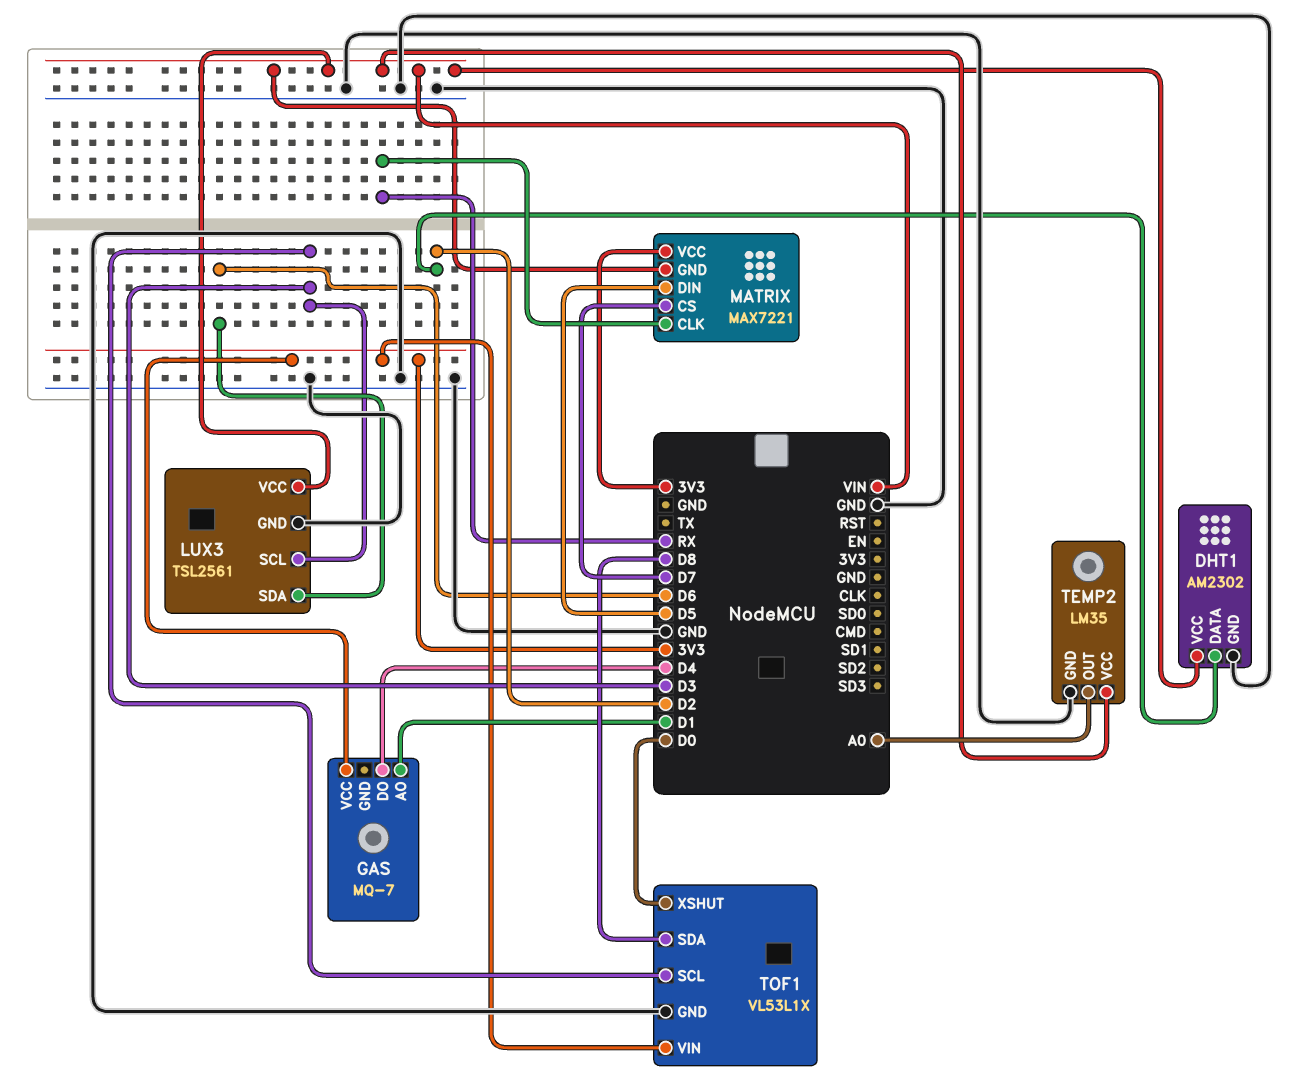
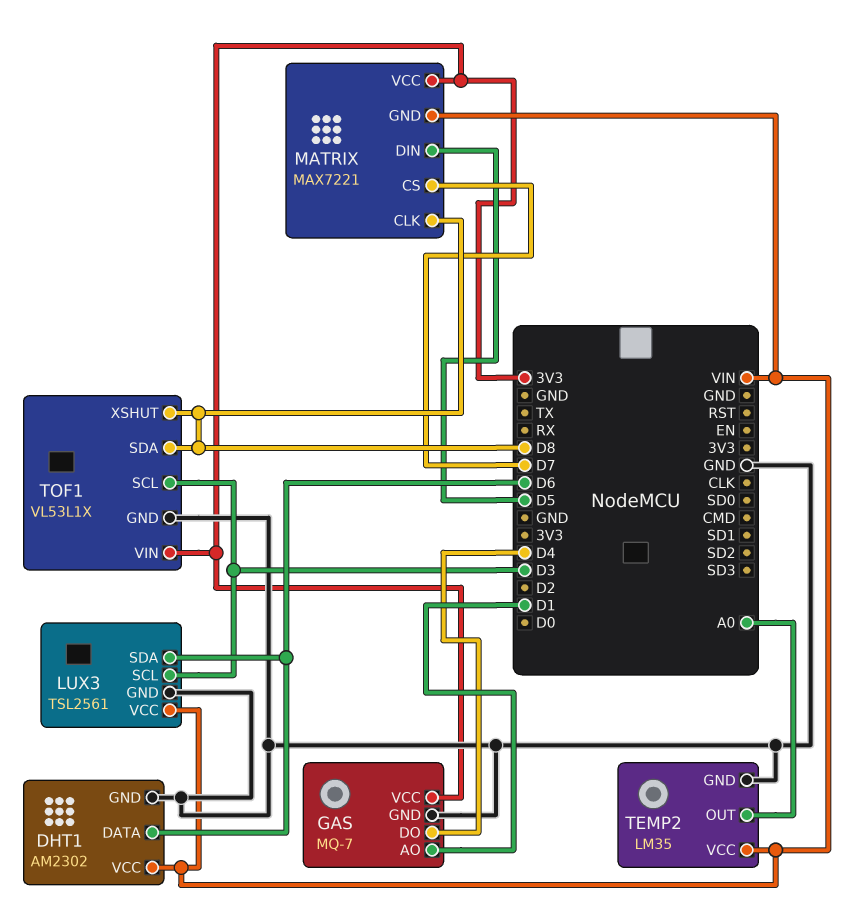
DHT1 pin DATA: D2 -> D6
GAS pin GND: none -> GND
MATRIX pin CLK: RX -> D8
TOF1 pin XSHUT: D0 -> D8

